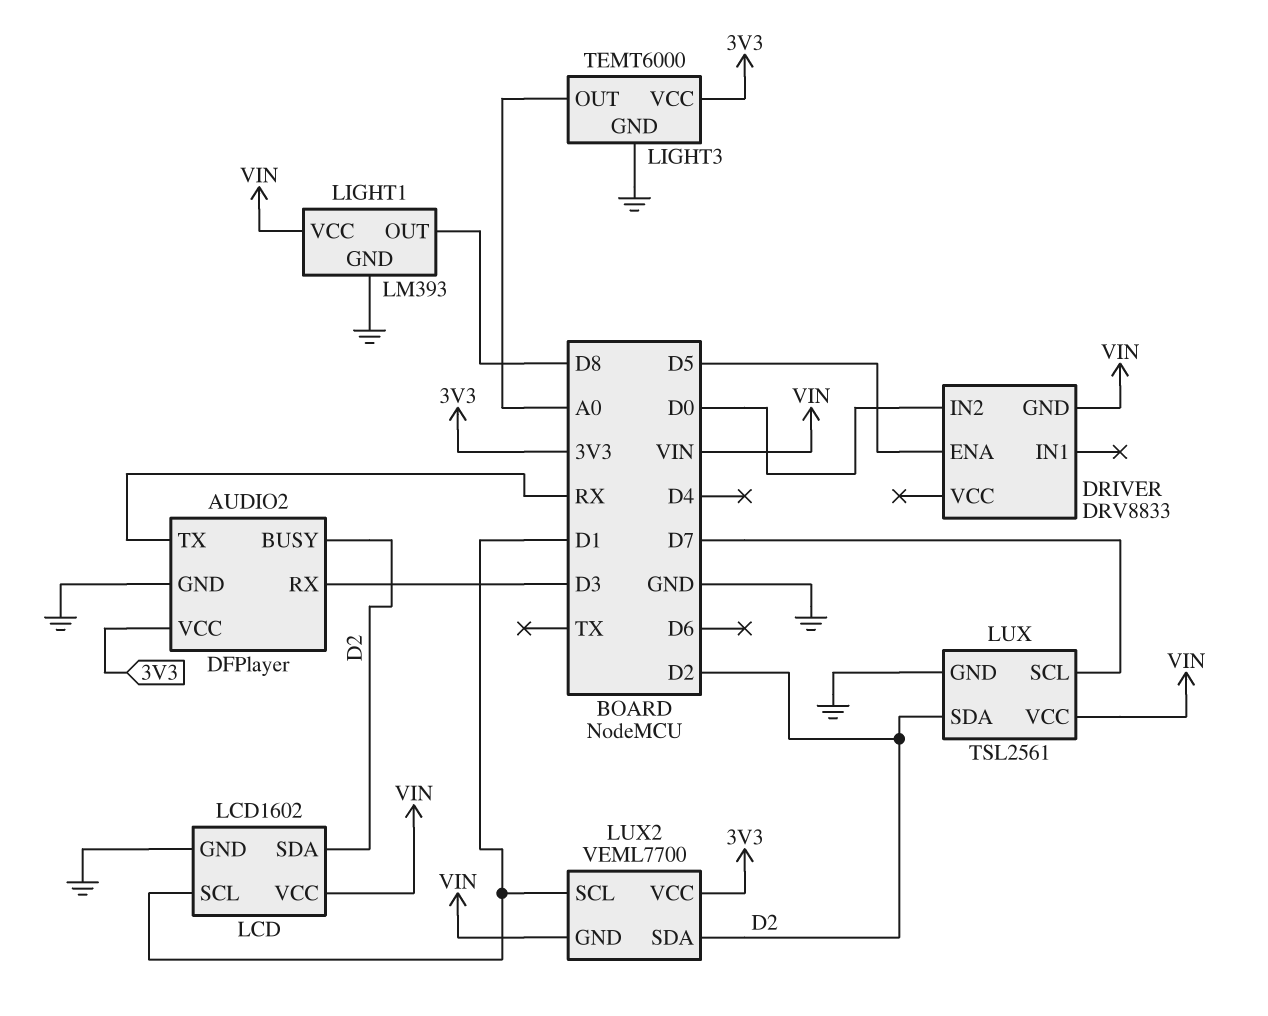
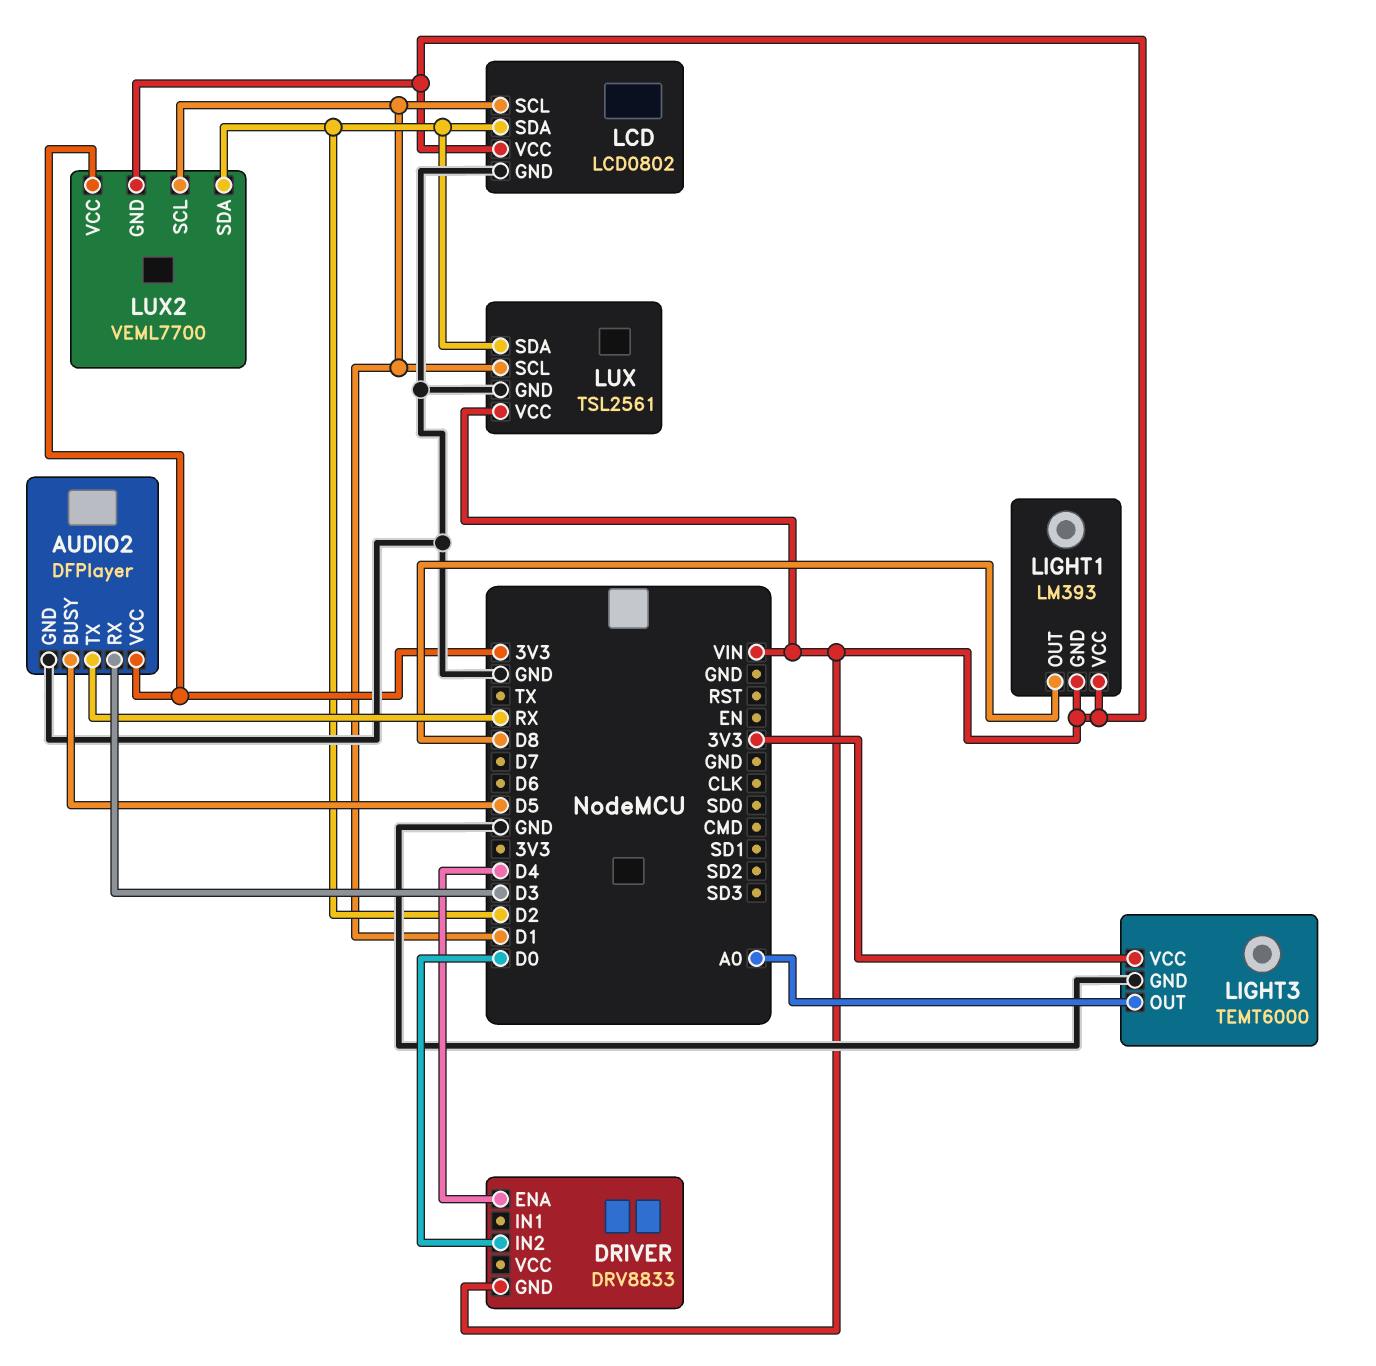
AUDIO2 pin BUSY: D2 -> D5
DRIVER pin ENA: D5 -> D4
LCD: LCD1602 -> LCD0802
LIGHT1 pin GND: GND -> VIN
LUX pin SCL: D7 -> D1

